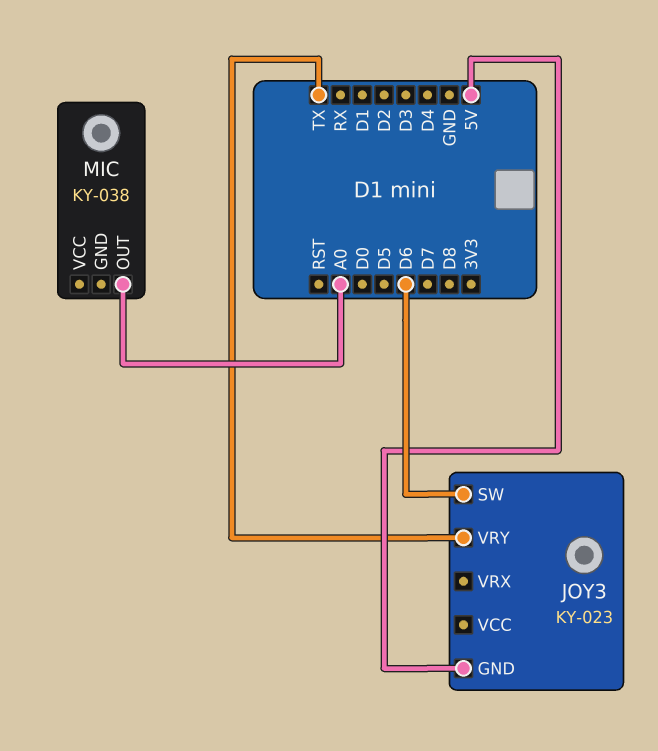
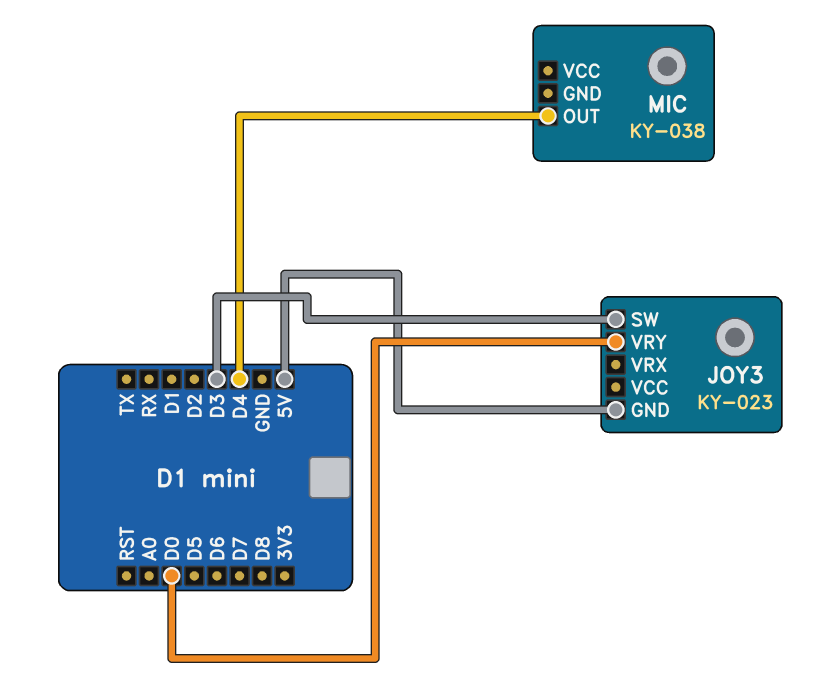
JOY3 pin SW: D6 -> D3
JOY3 pin VRY: TX -> D0
MIC pin OUT: A0 -> D4

